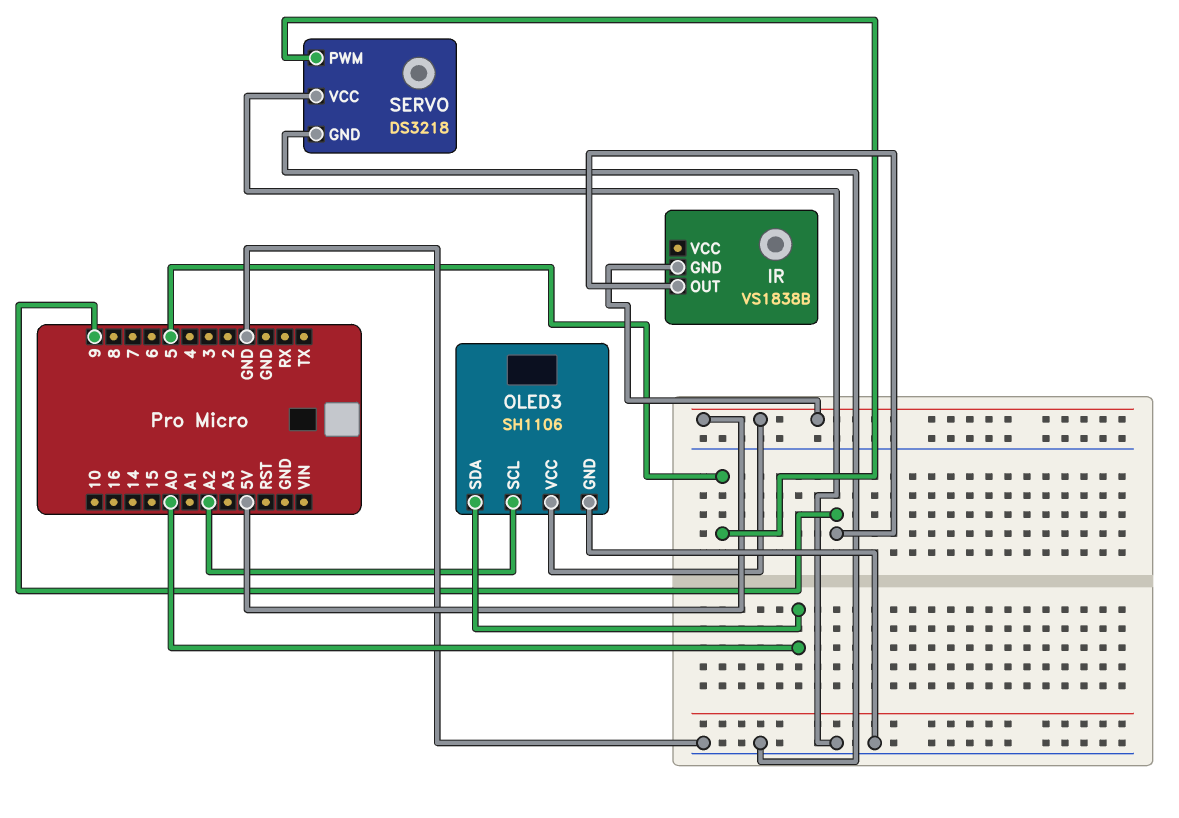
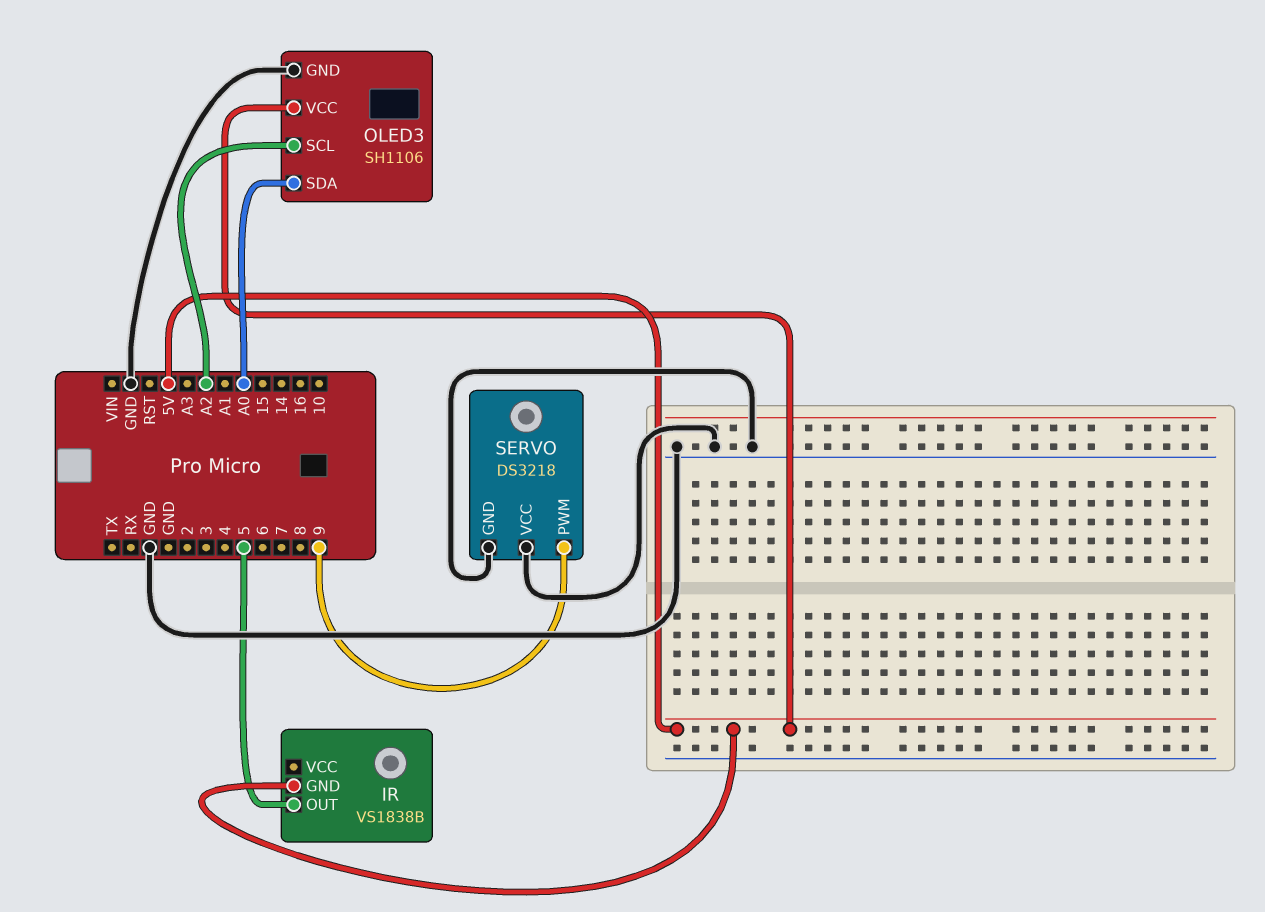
IR pin OUT: 9 -> 5
SERVO pin PWM: 5 -> 9

